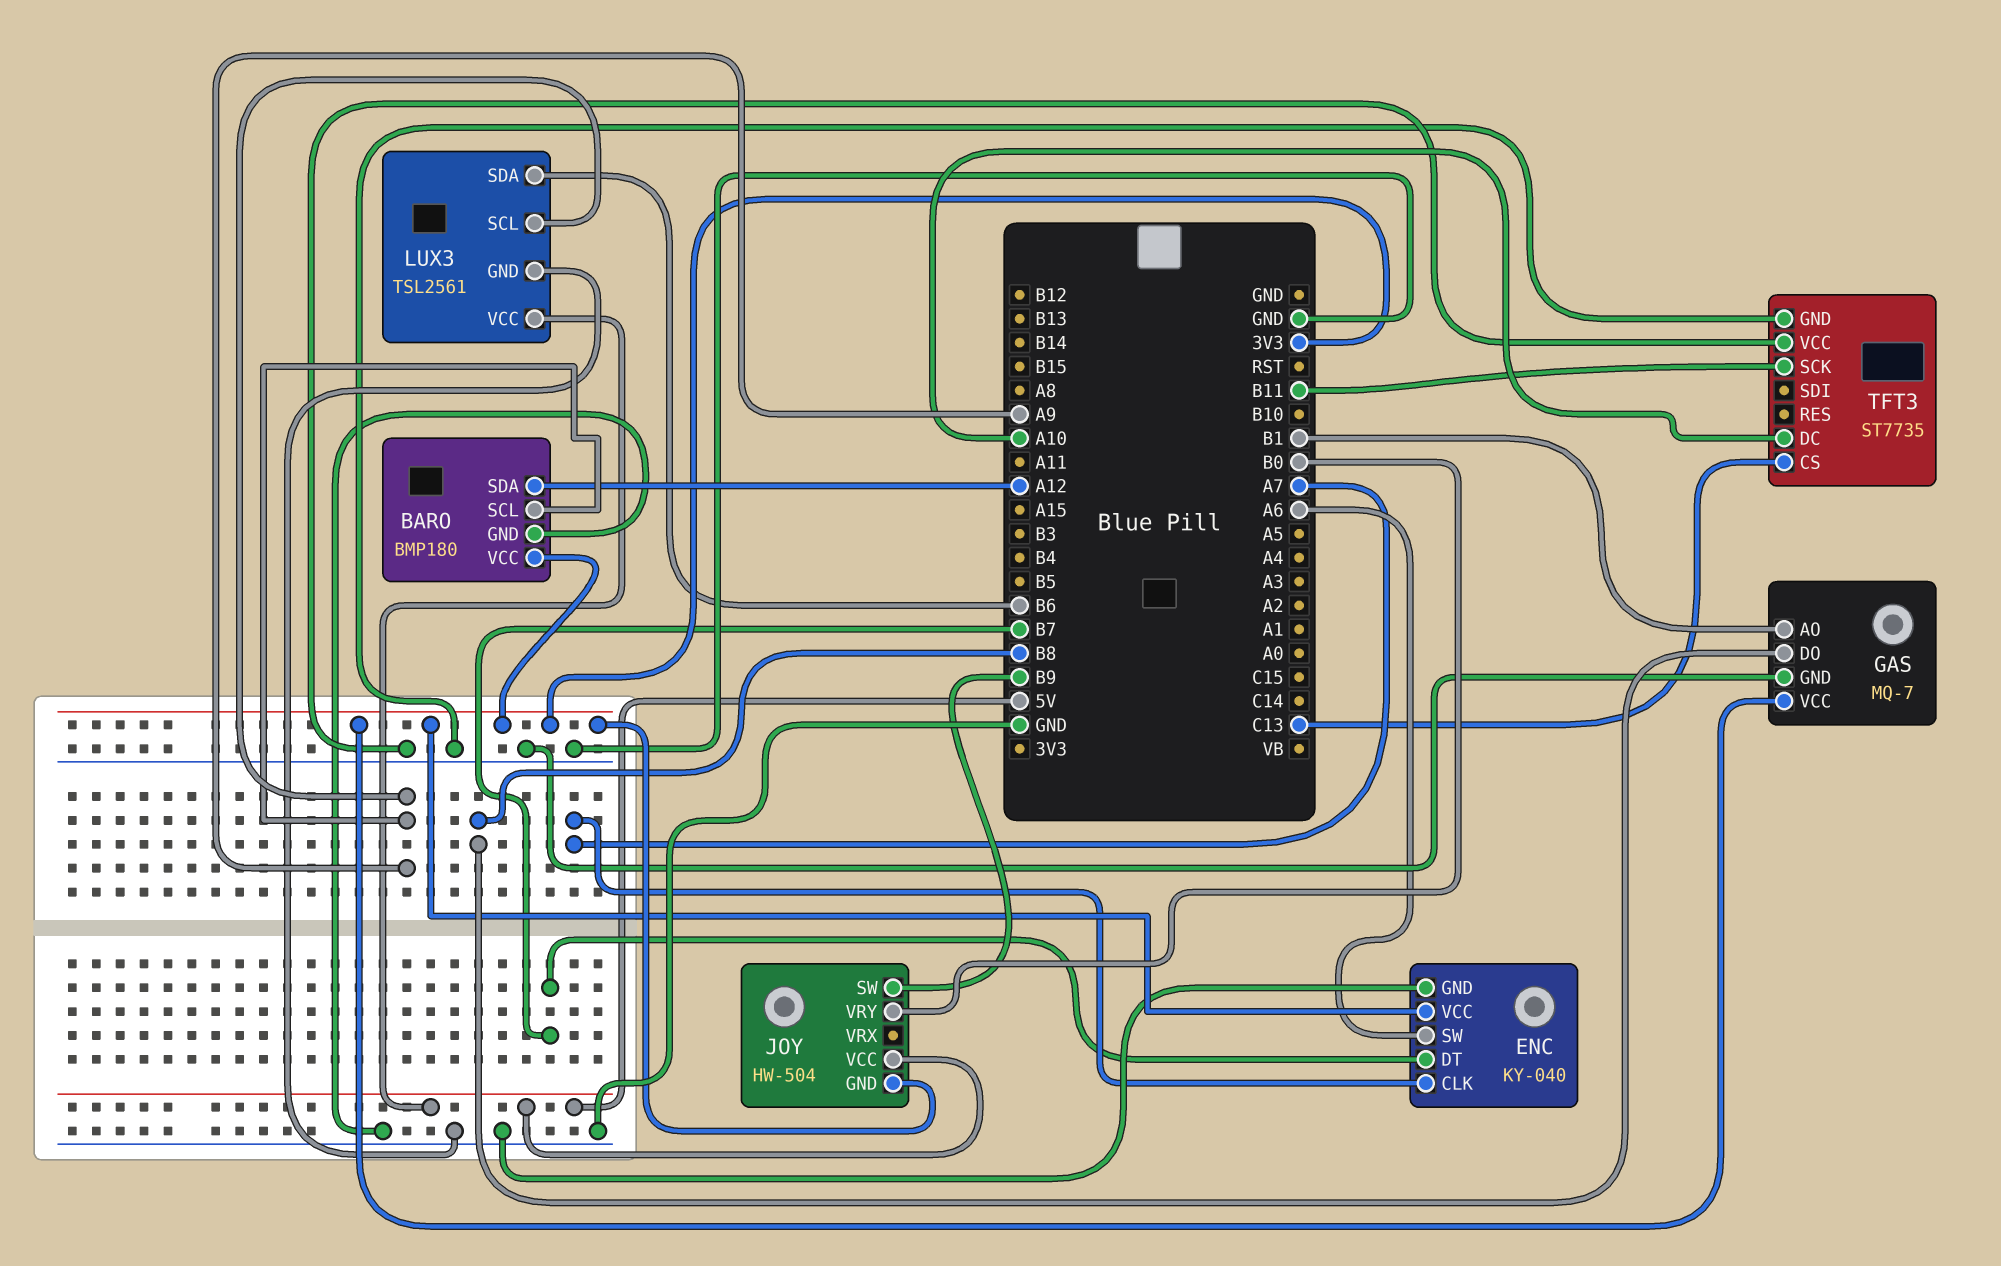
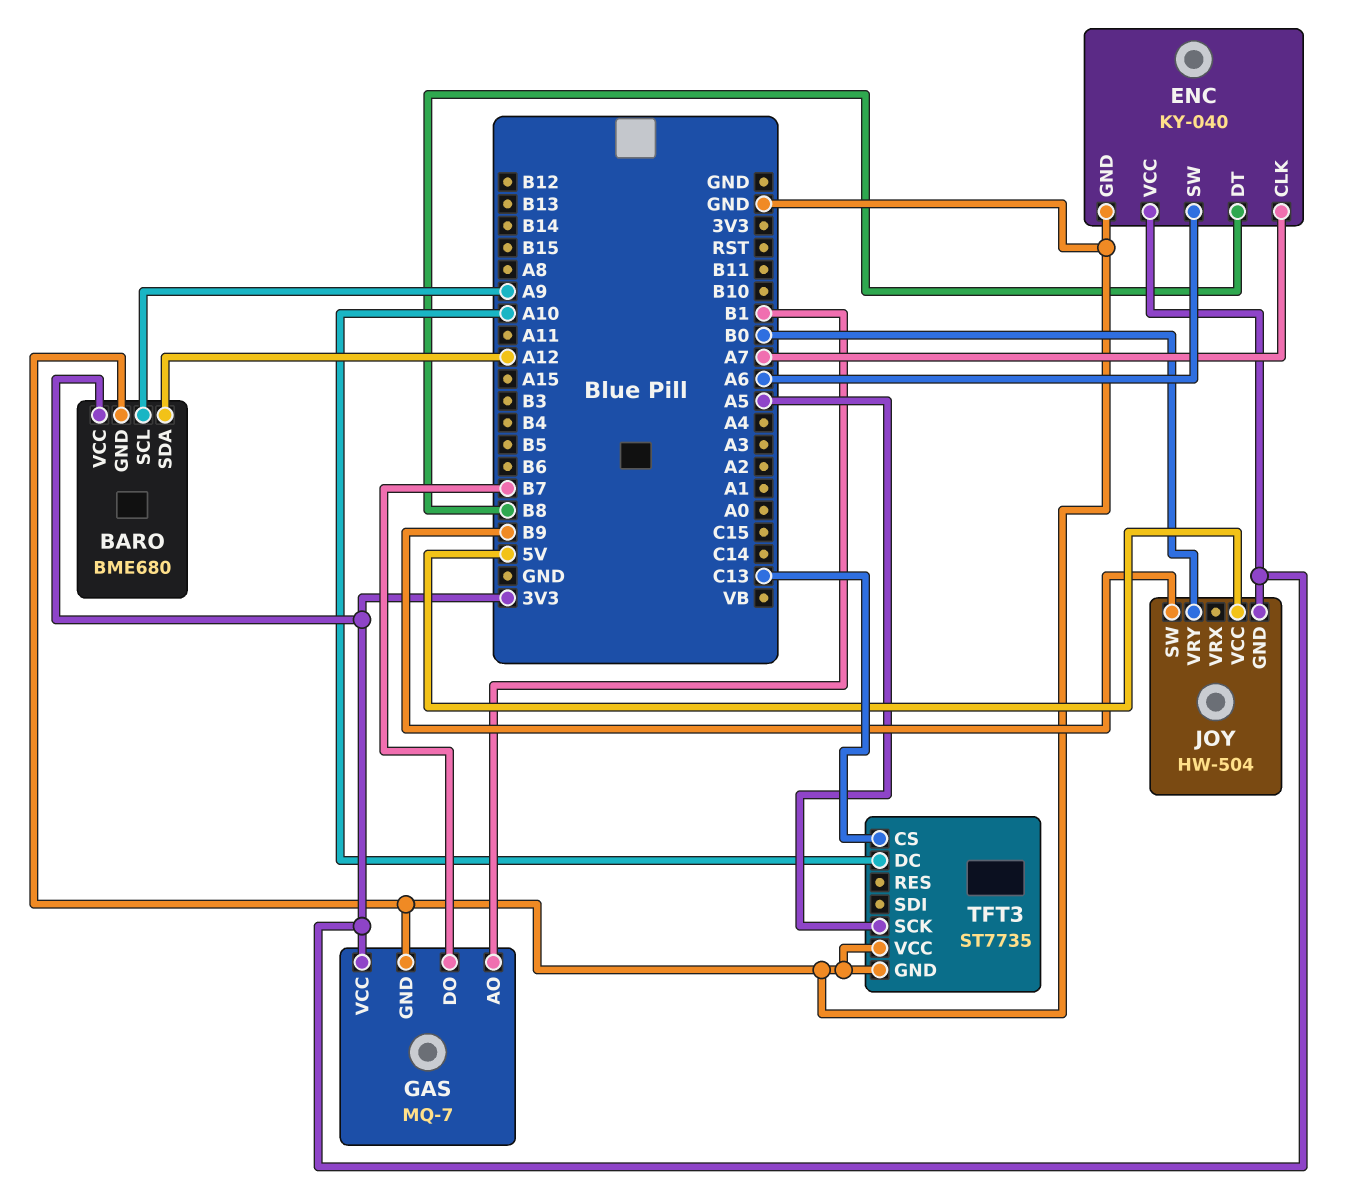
BARO: BMP180 -> BME680
ENC pin DT: B7 -> B8
GAS pin DO: B8 -> B7
LUX3: TSL2561 -> none
LUX3 pin GND: GND -> none
LUX3 pin SCL: A9 -> none
LUX3 pin SDA: B6 -> none
LUX3 pin VCC: 5V -> none
TFT3 pin SCK: B11 -> A5

